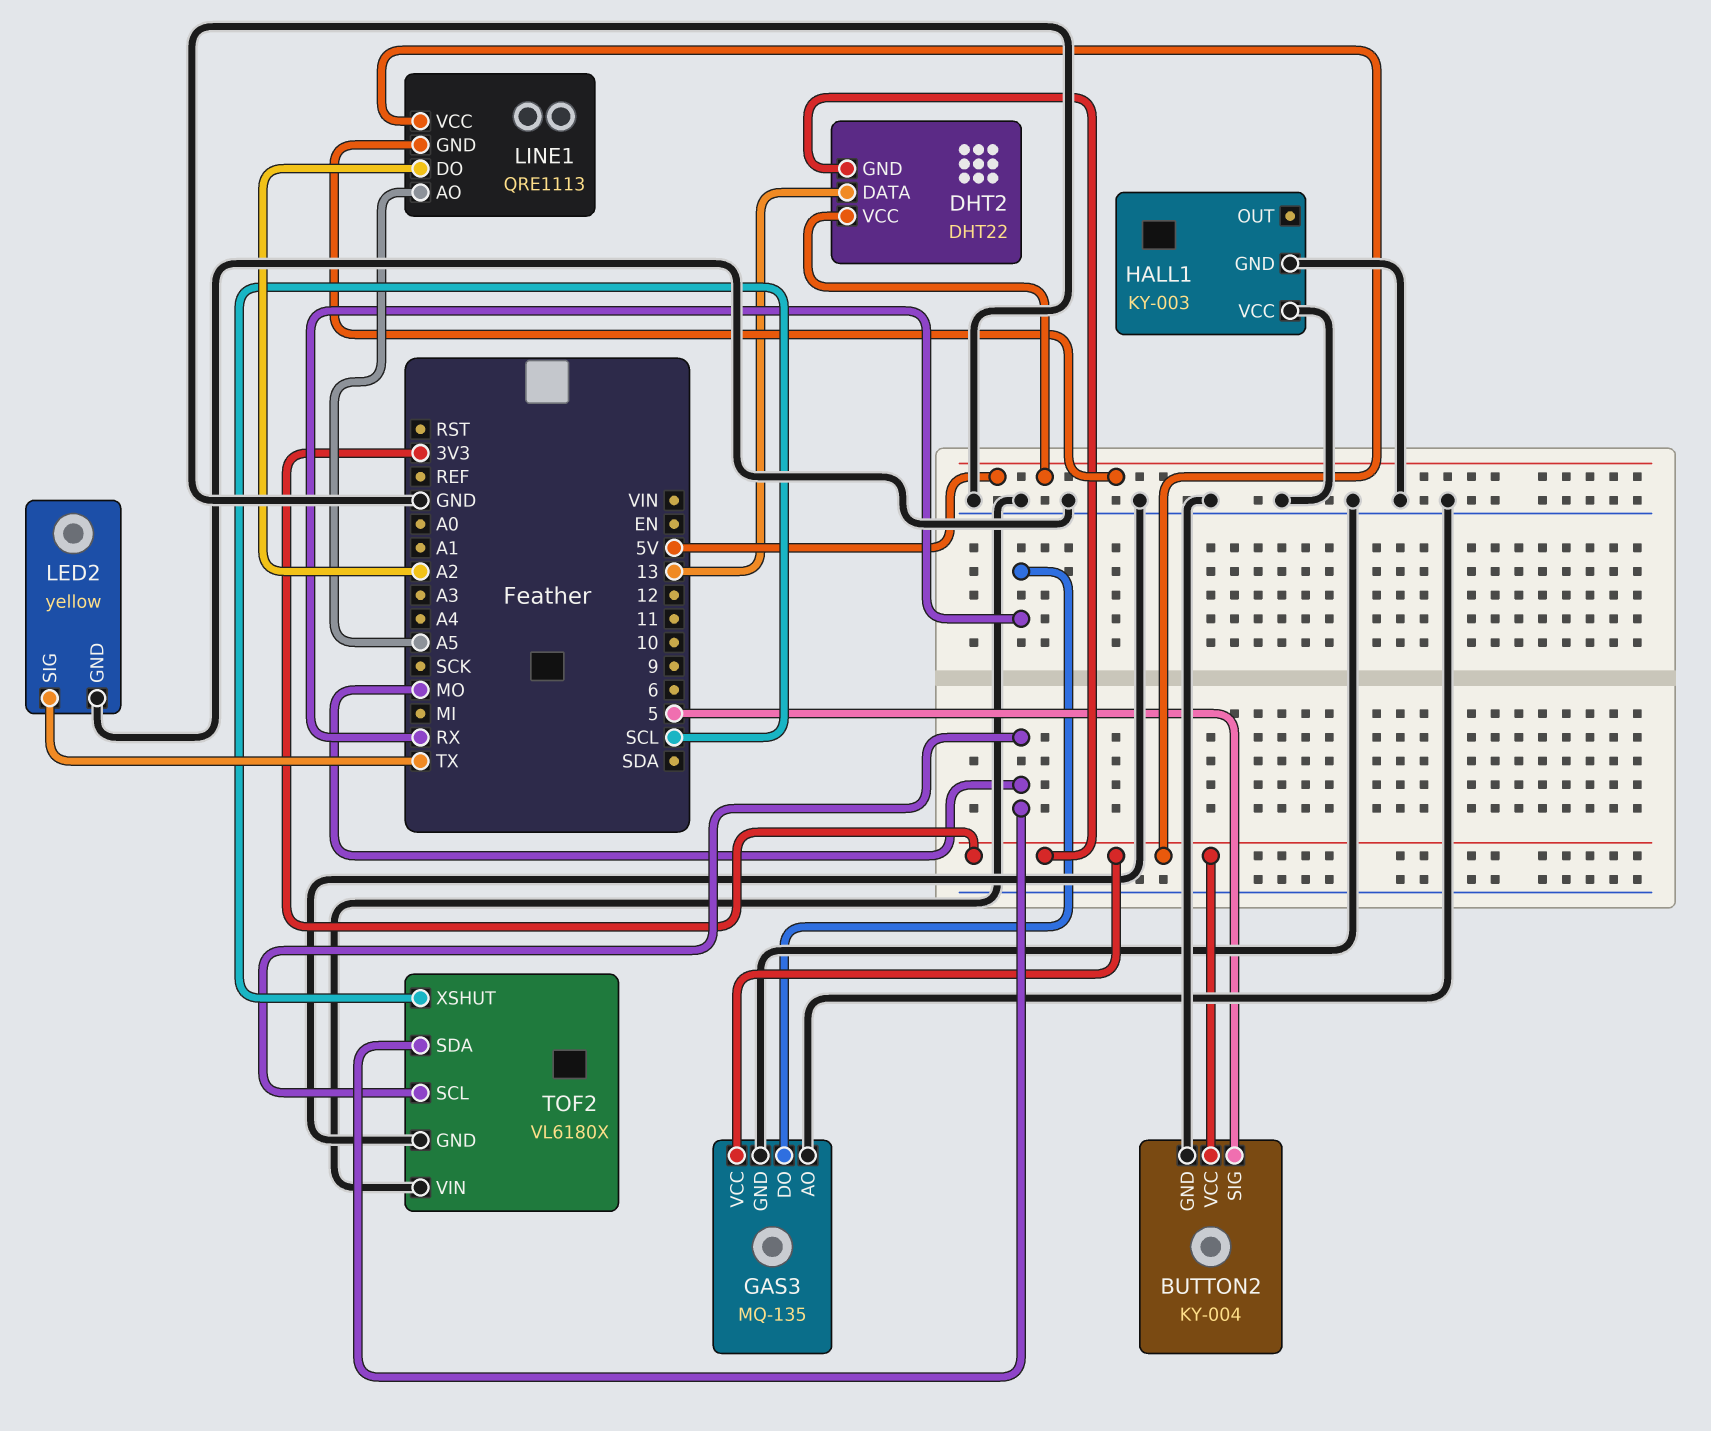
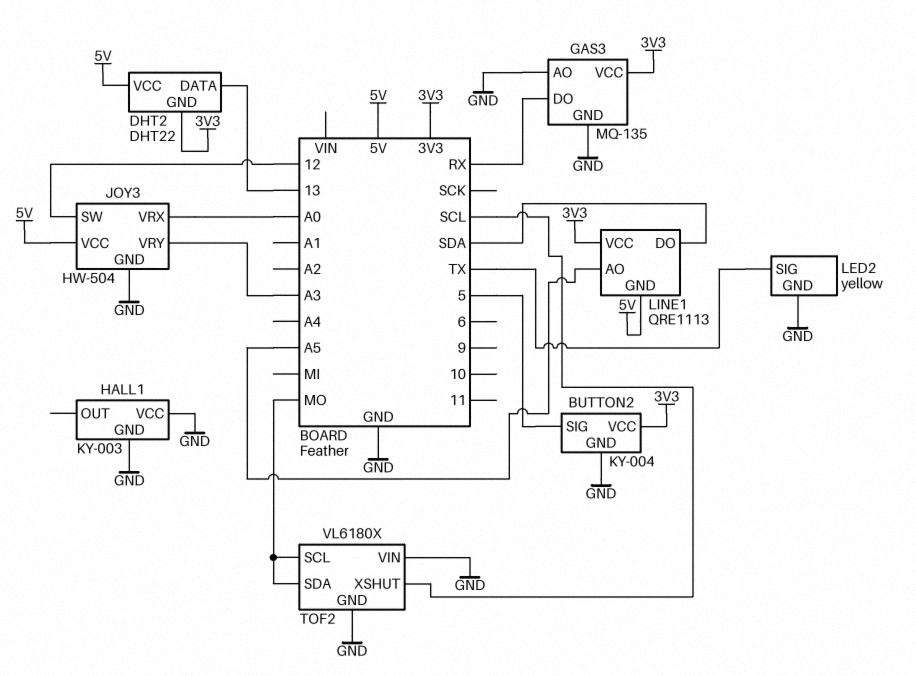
JOY3: none -> HW-504
JOY3 pin GND: none -> GND
JOY3 pin SW: none -> 12
JOY3 pin VCC: none -> 5V
JOY3 pin VRX: none -> A0
JOY3 pin VRY: none -> A3
LINE1 pin DO: A2 -> SDA

